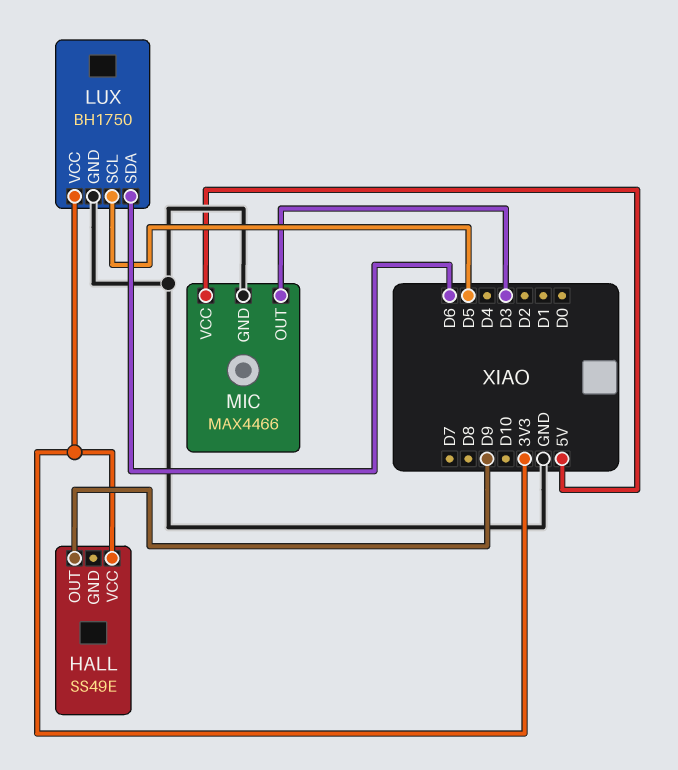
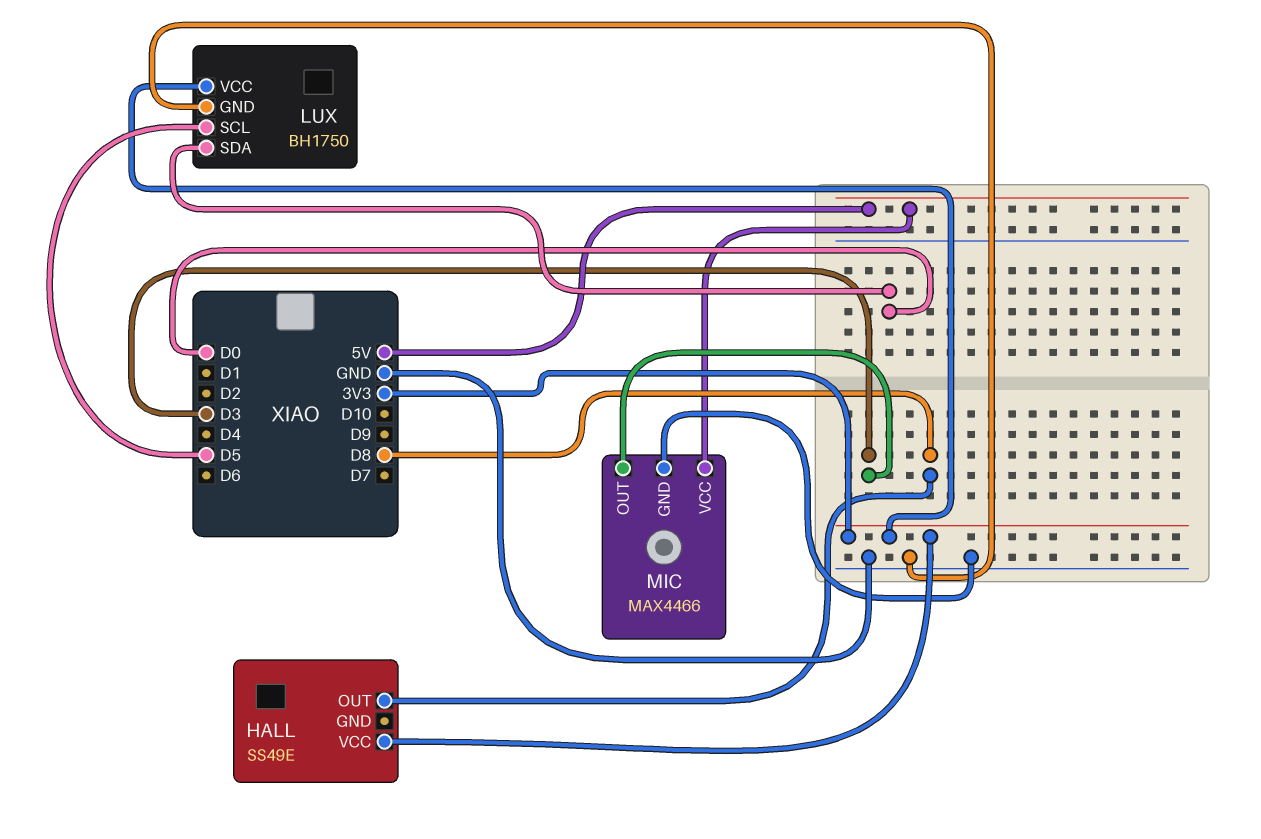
HALL pin OUT: D9 -> D8
LUX pin SDA: D6 -> D0

